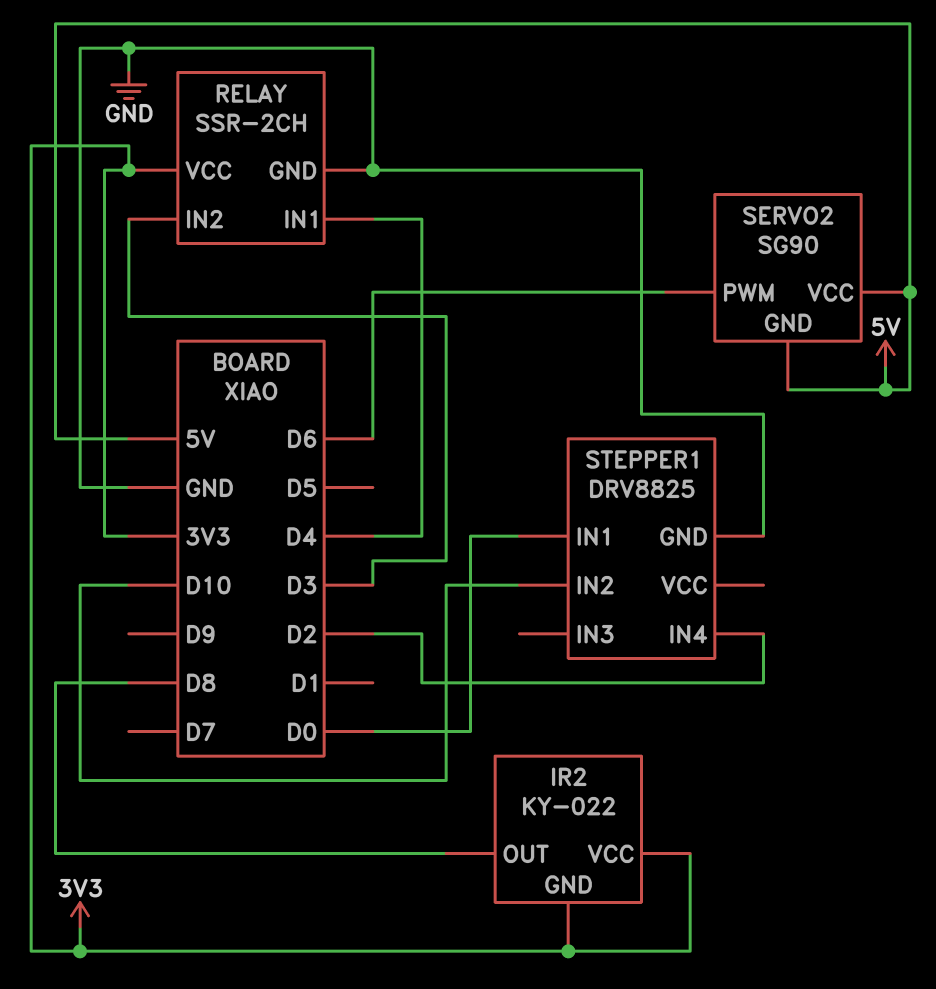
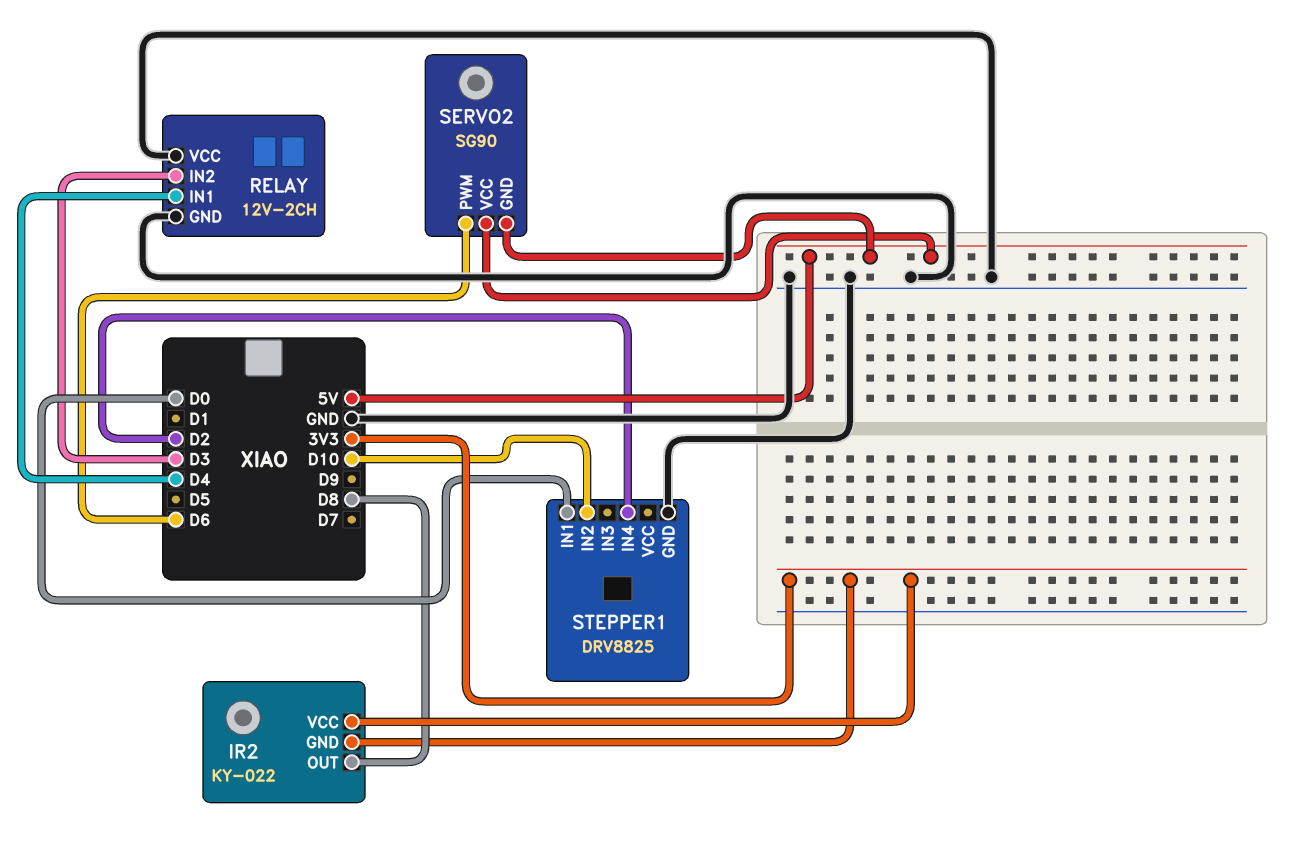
RELAY: SSR-2CH -> 12V-2CH
RELAY pin VCC: 3V3 -> GND

